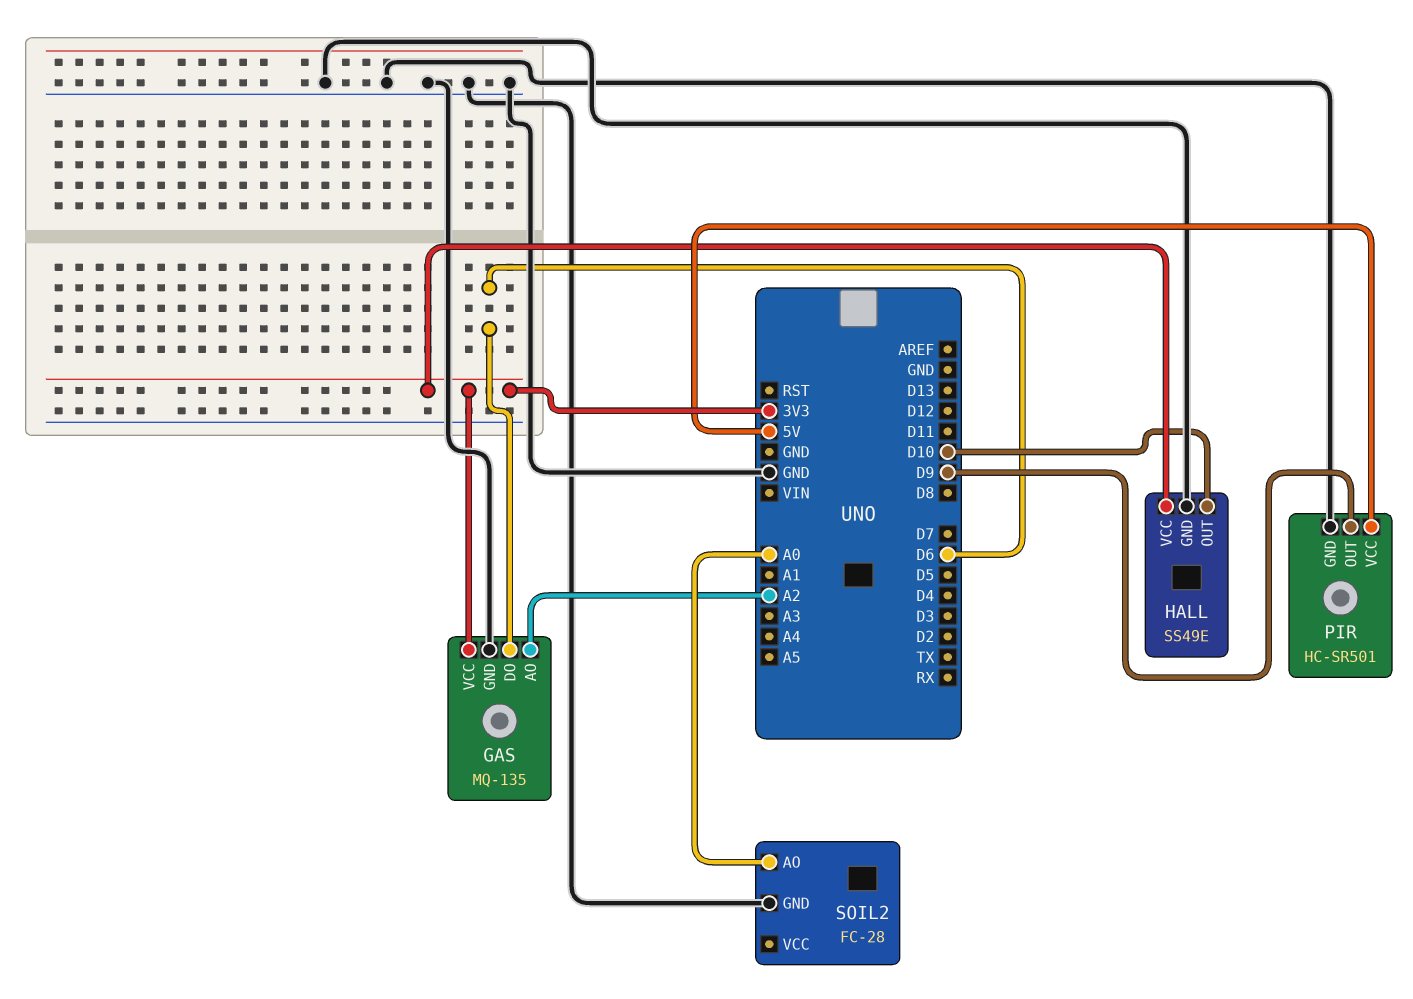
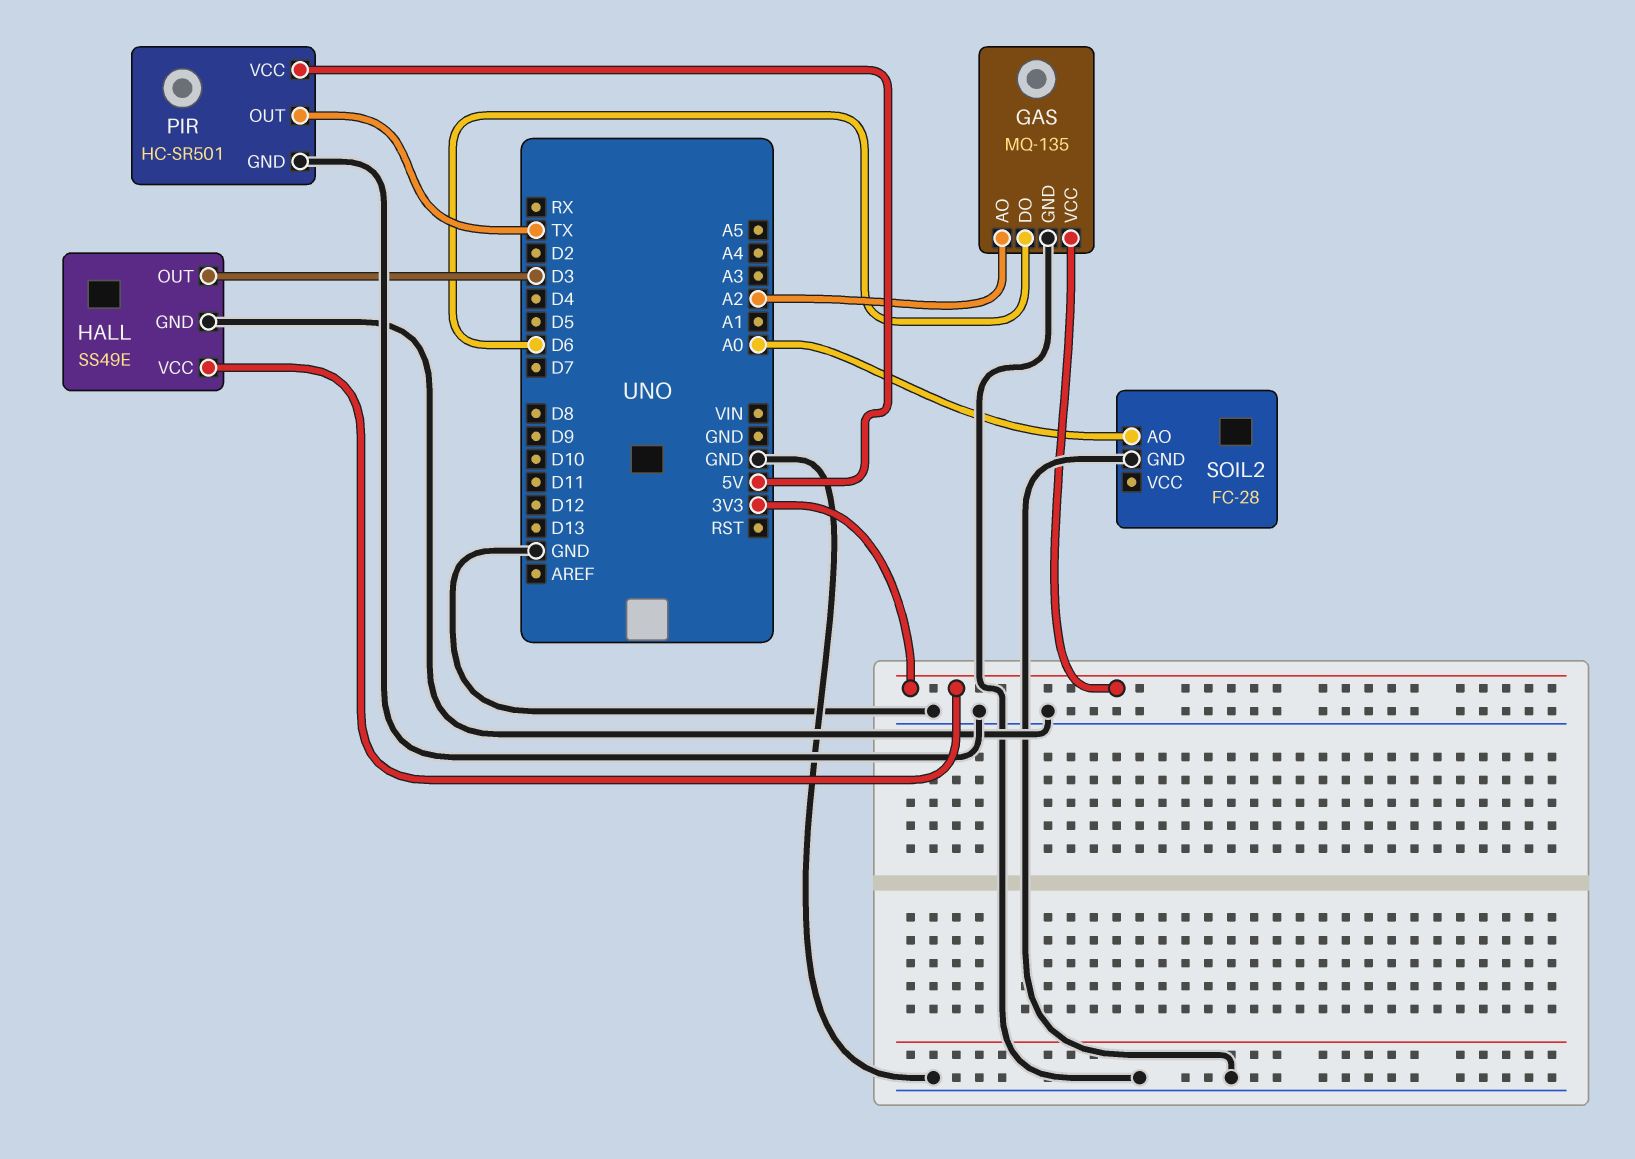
HALL pin OUT: D10 -> D3
PIR pin OUT: D9 -> TX

